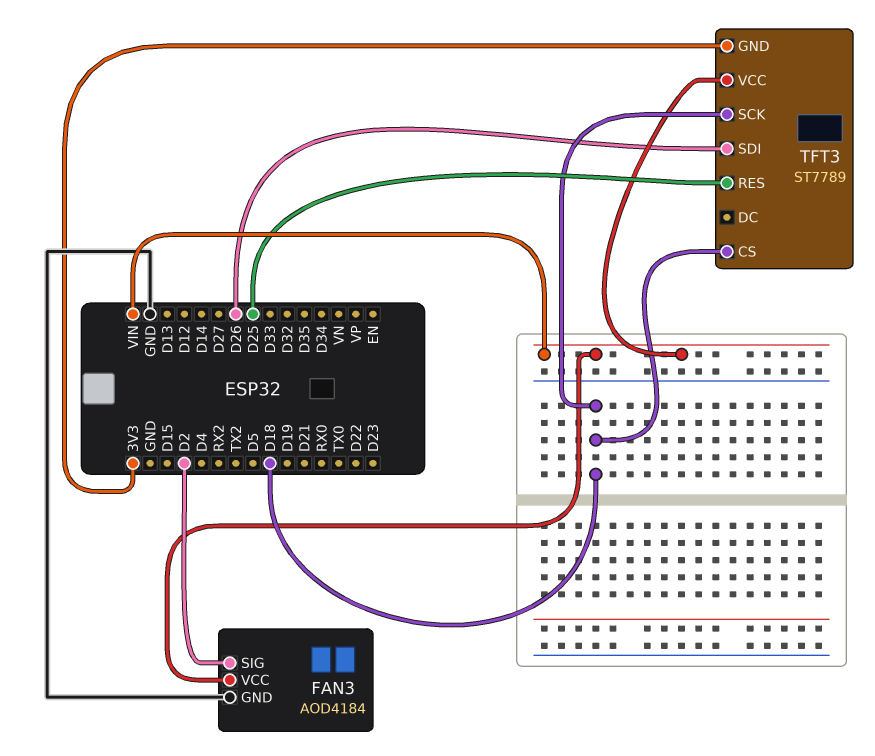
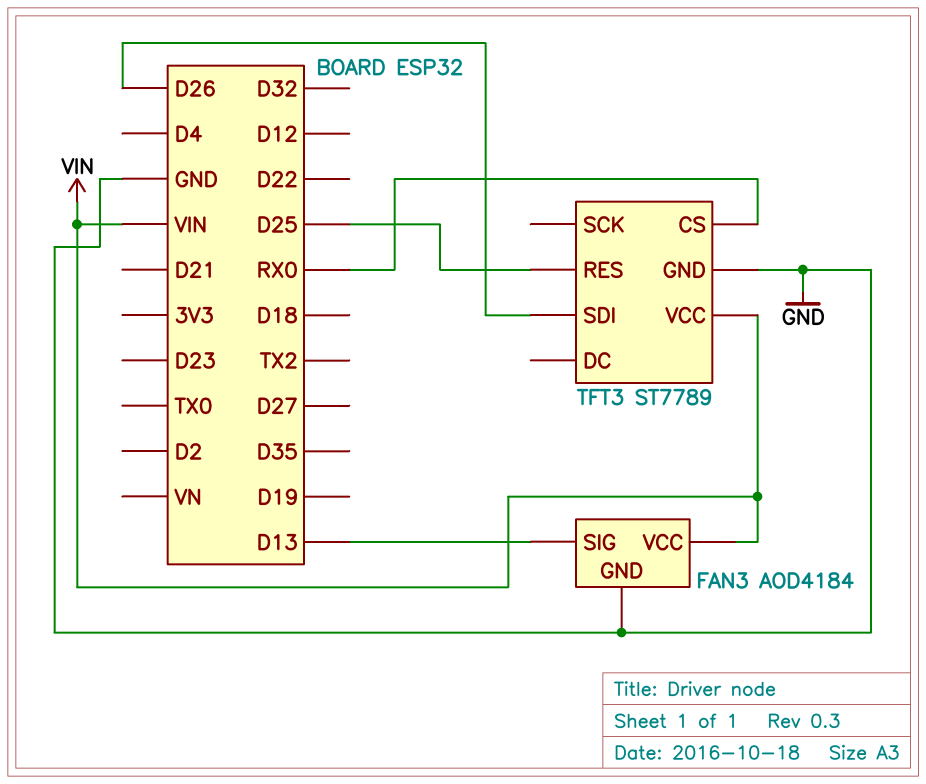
FAN3 pin SIG: D2 -> D13
TFT3 pin CS: D18 -> RX0
TFT3 pin GND: 3V3 -> GND
TFT3 pin SCK: D18 -> none

